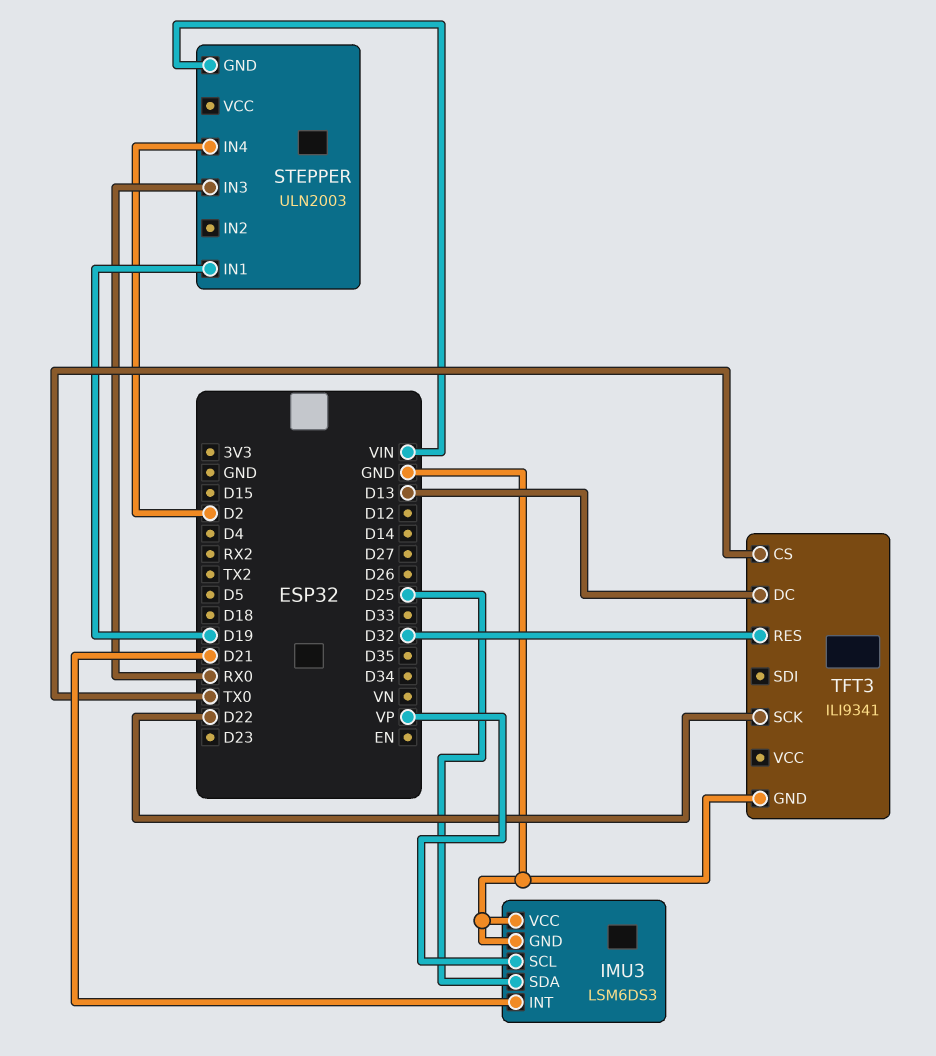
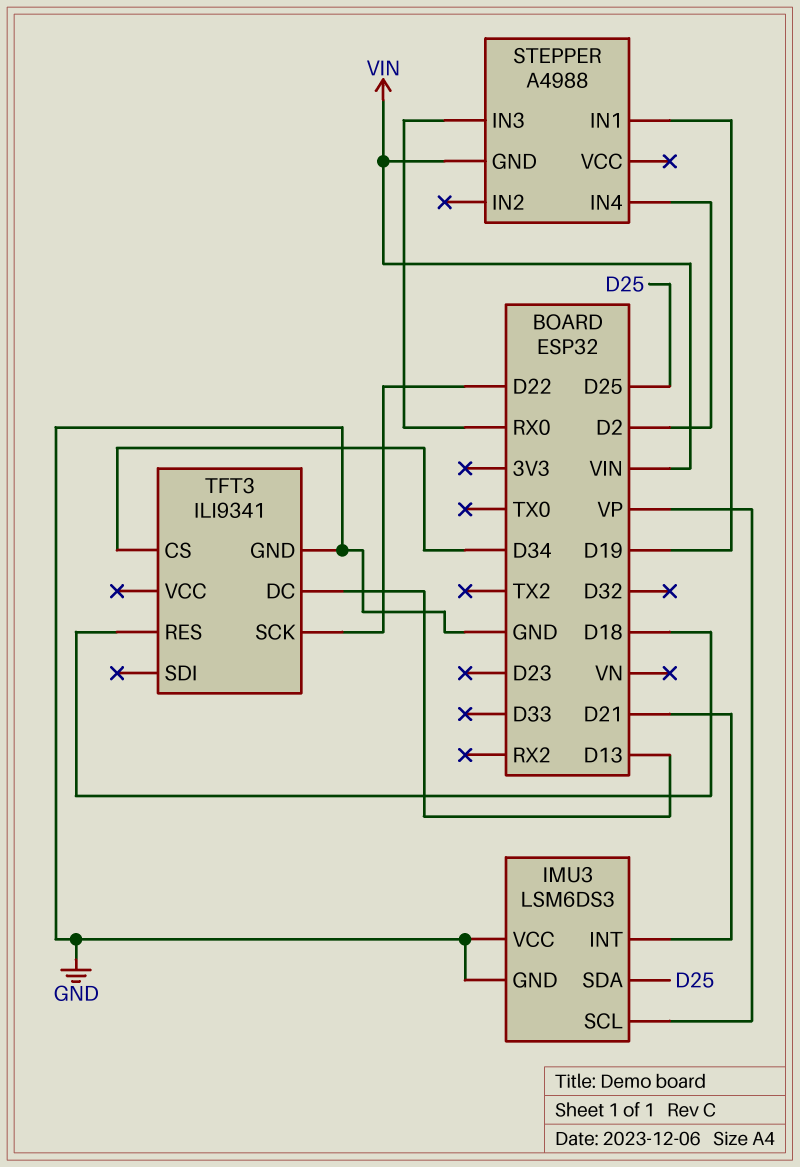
STEPPER: ULN2003 -> A4988
TFT3 pin CS: TX0 -> D34
TFT3 pin RES: D32 -> D18

